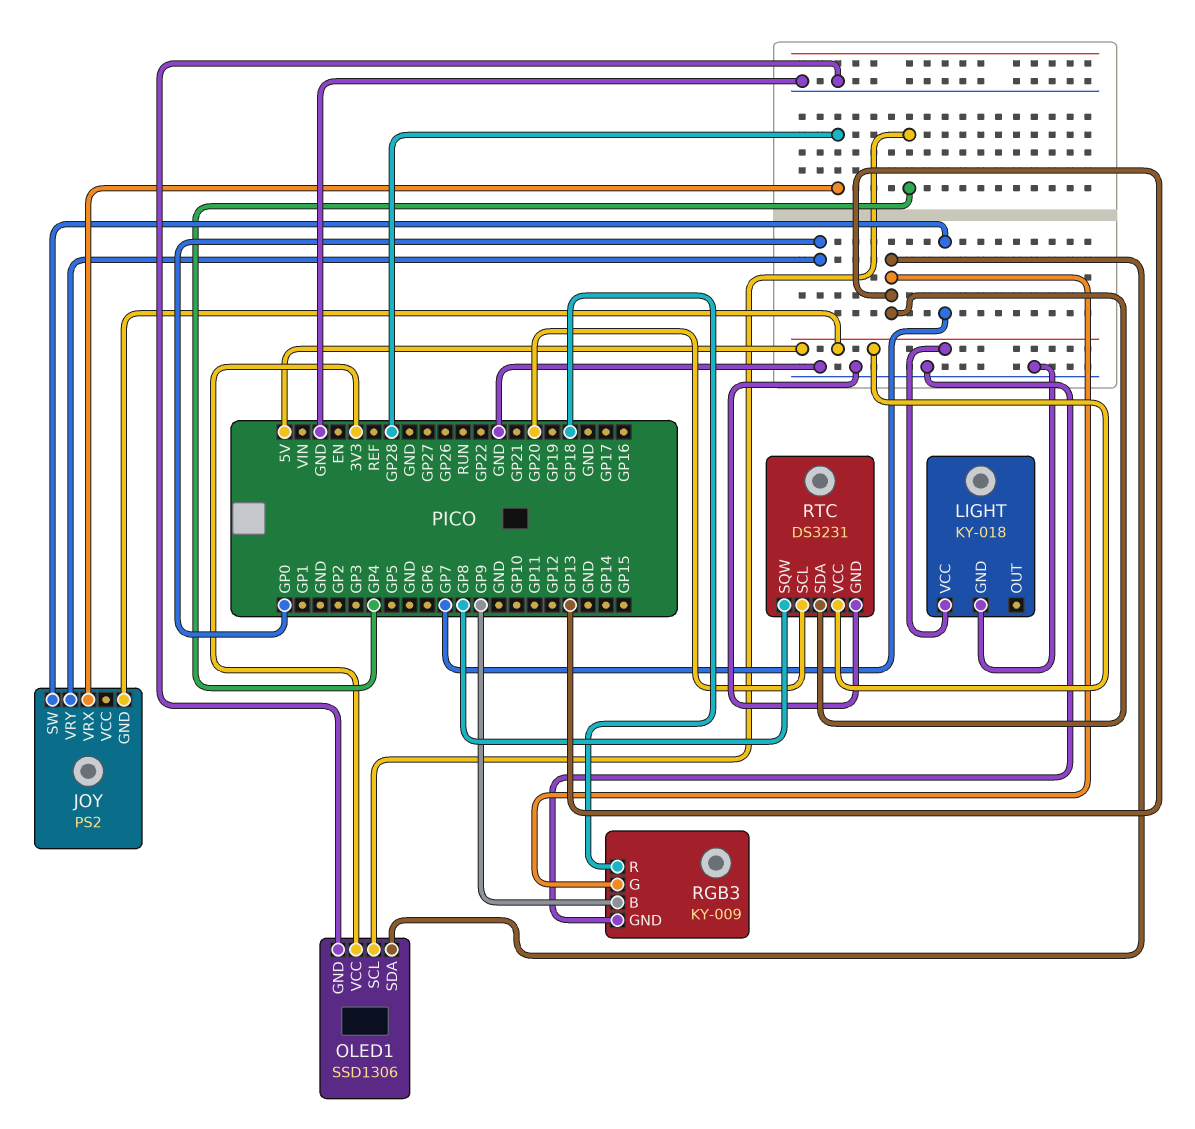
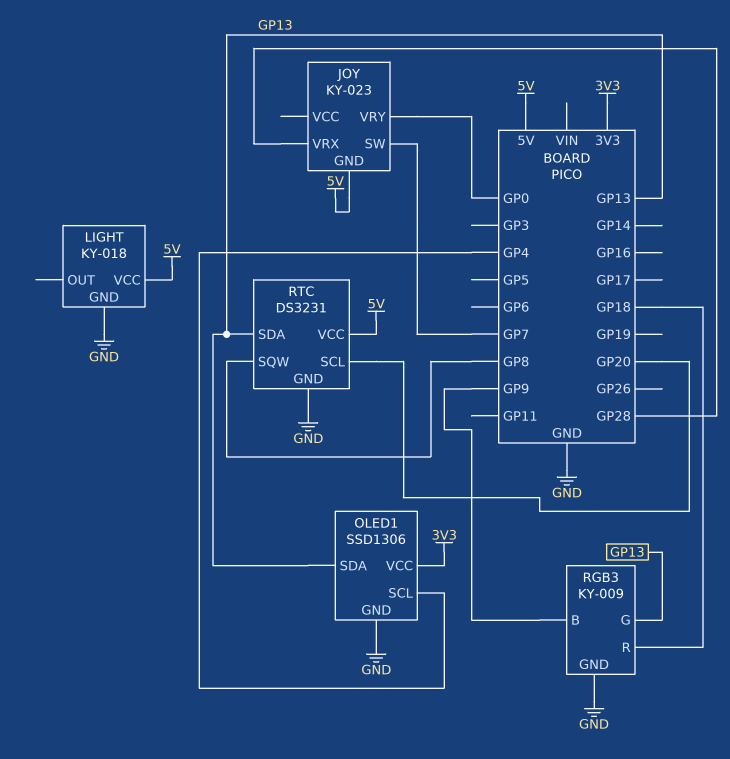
JOY: PS2 -> KY-023

